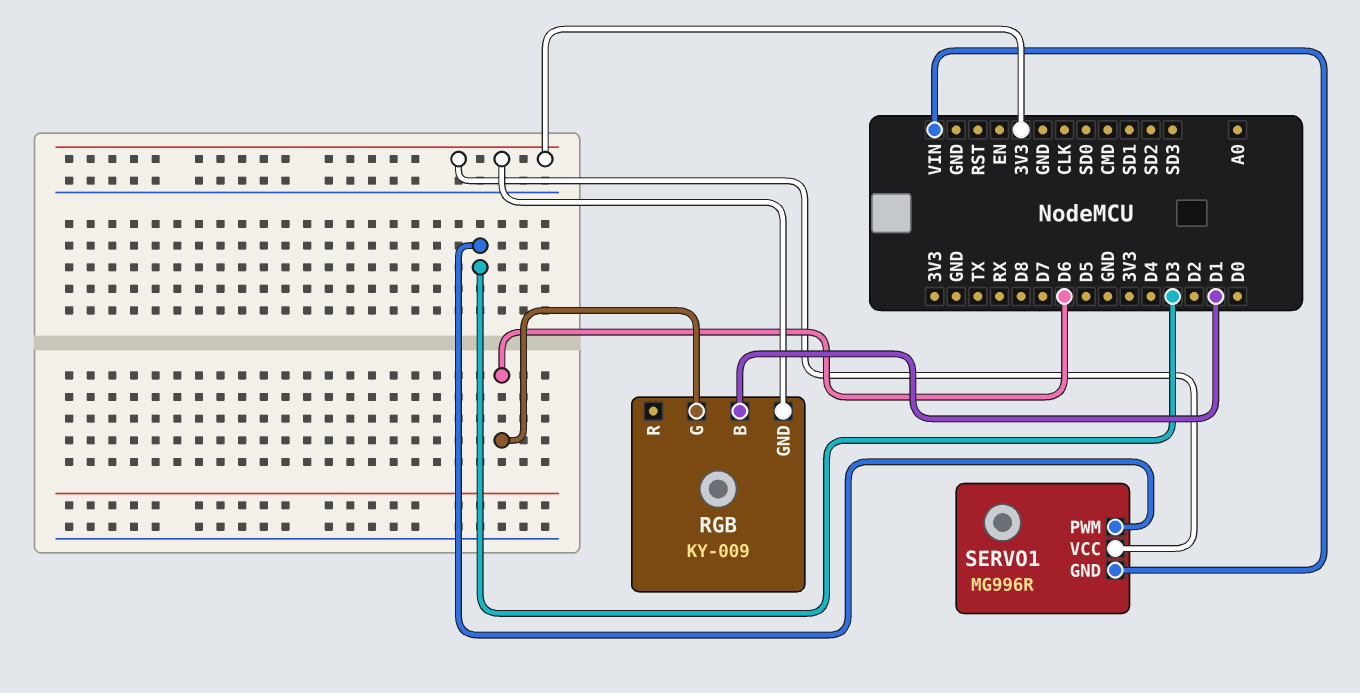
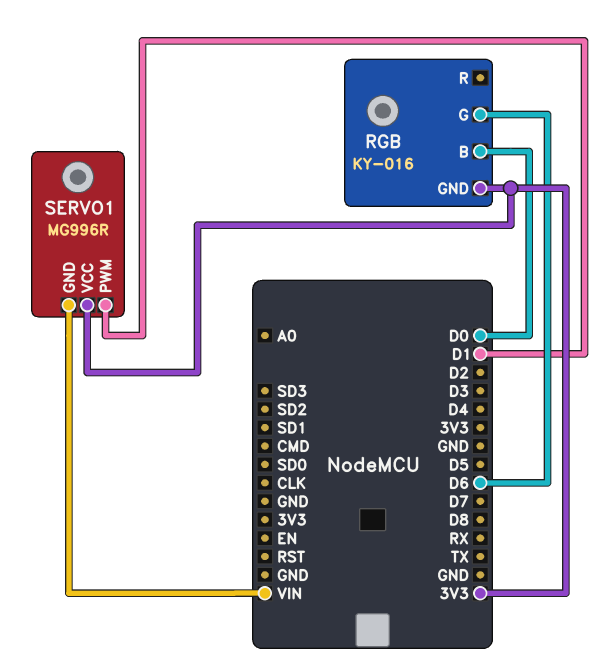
RGB: KY-009 -> KY-016
RGB pin B: D1 -> D0
SERVO1 pin PWM: D3 -> D1

